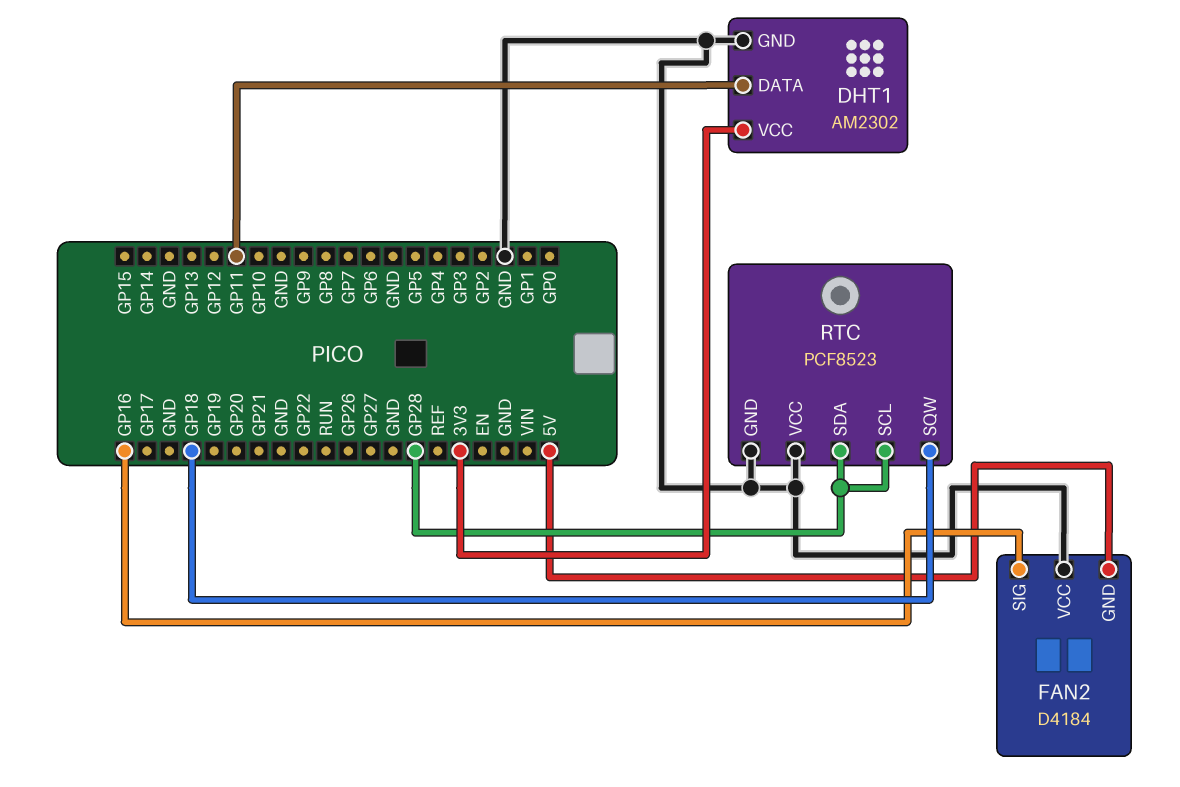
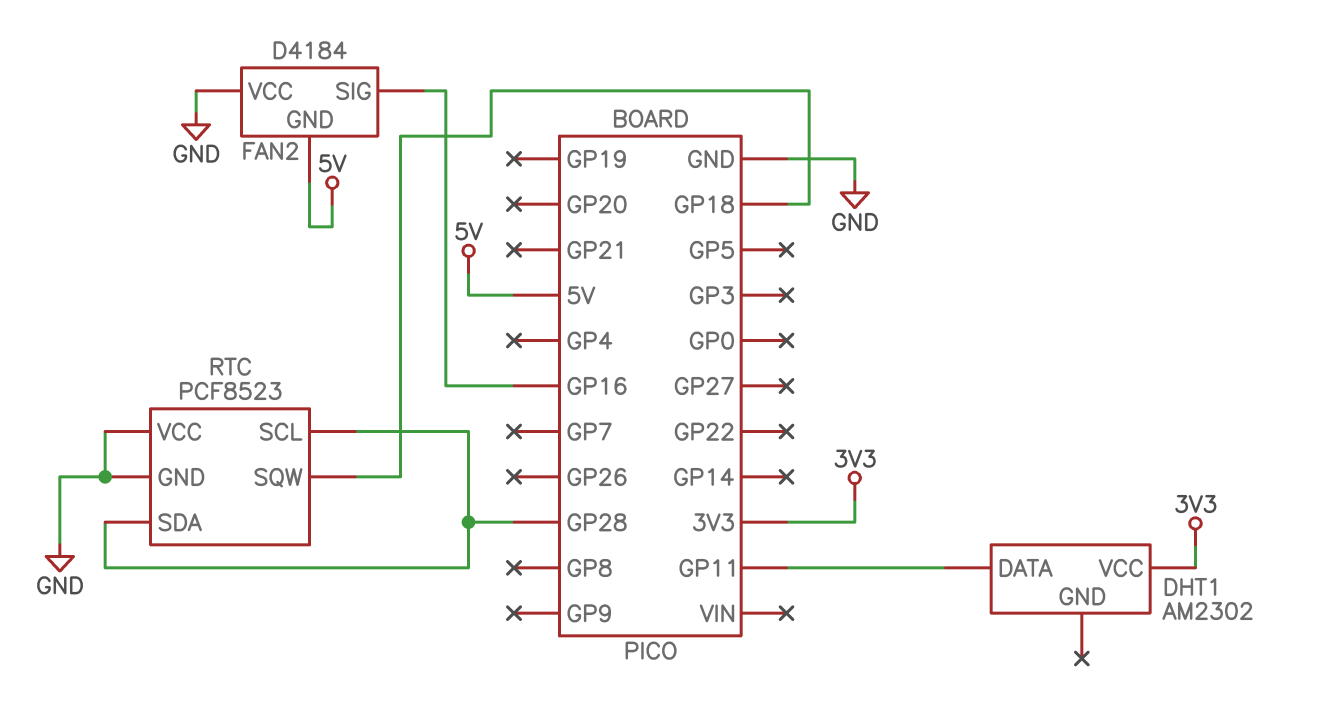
DHT1 pin GND: GND -> none

